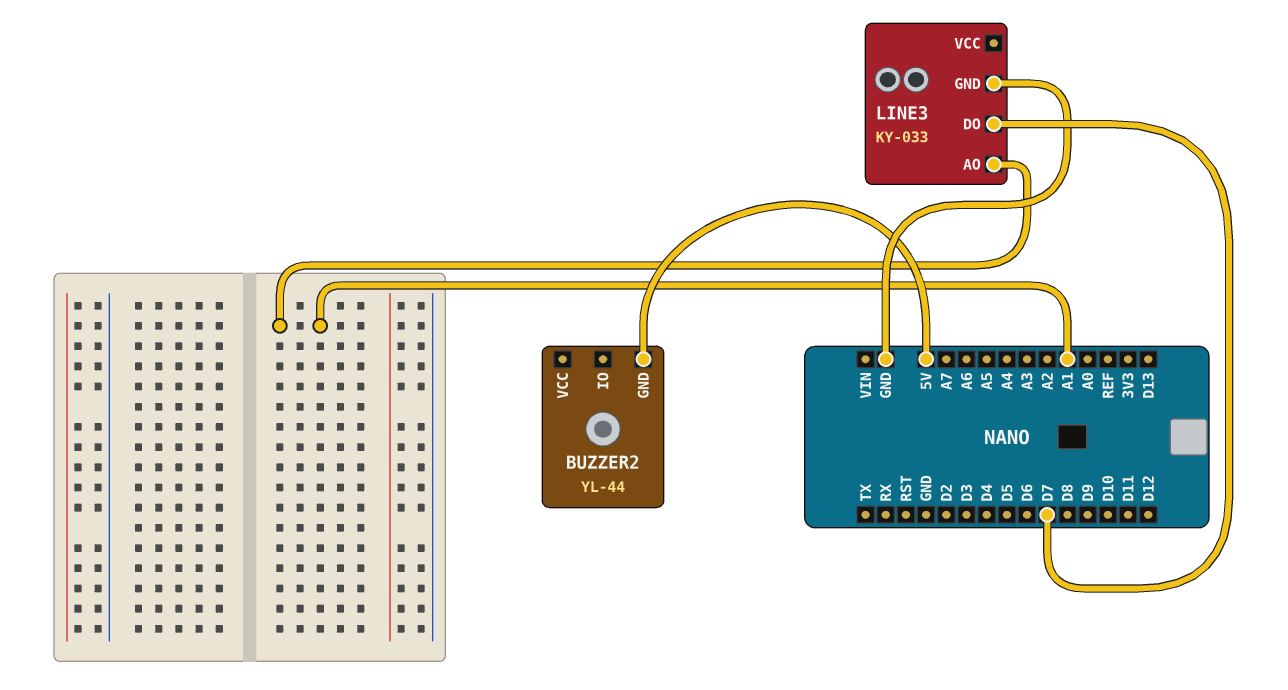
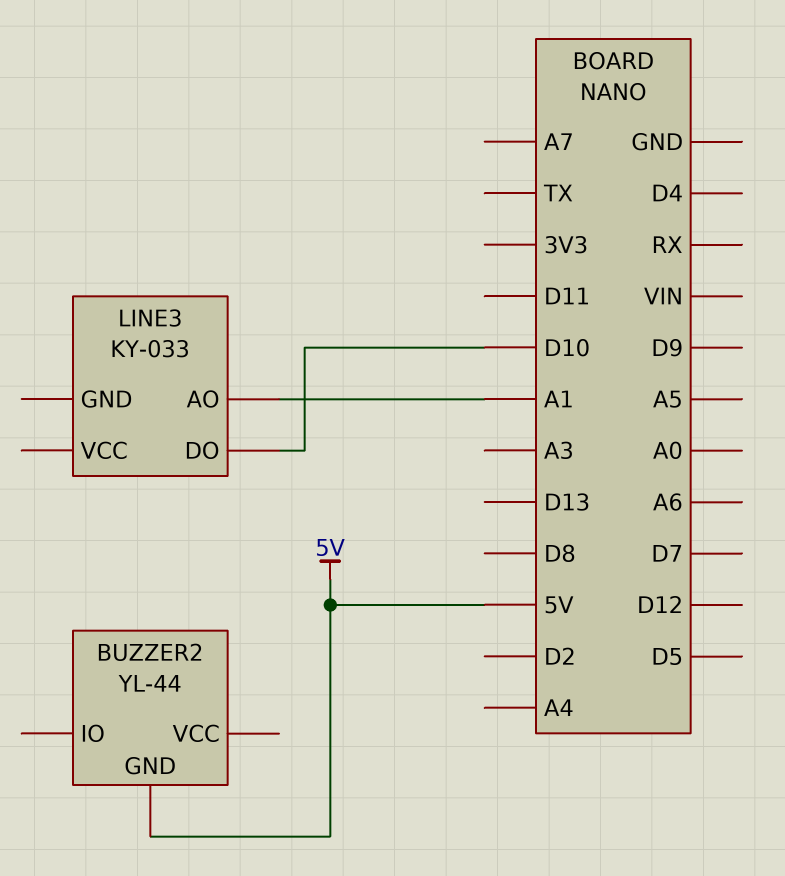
LINE3 pin DO: D7 -> D10
LINE3 pin GND: GND -> none

